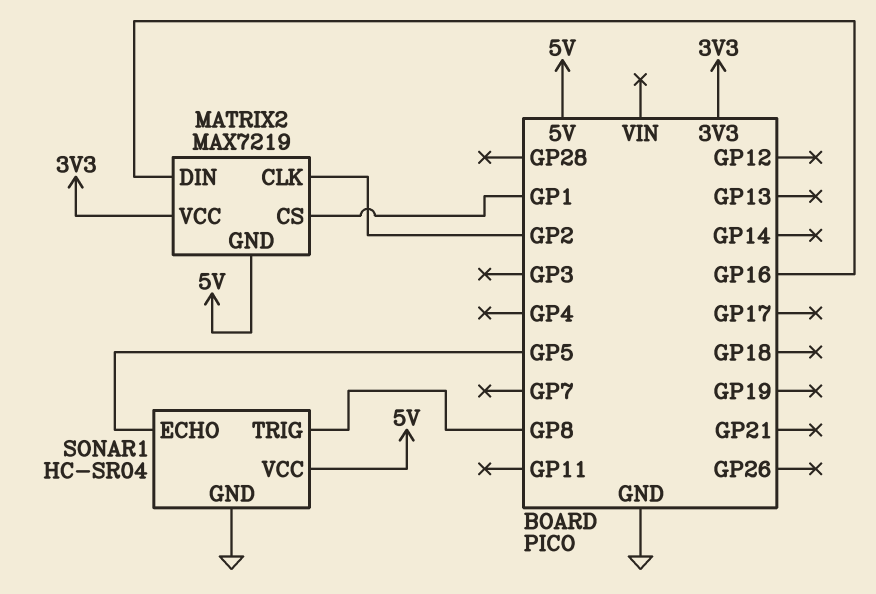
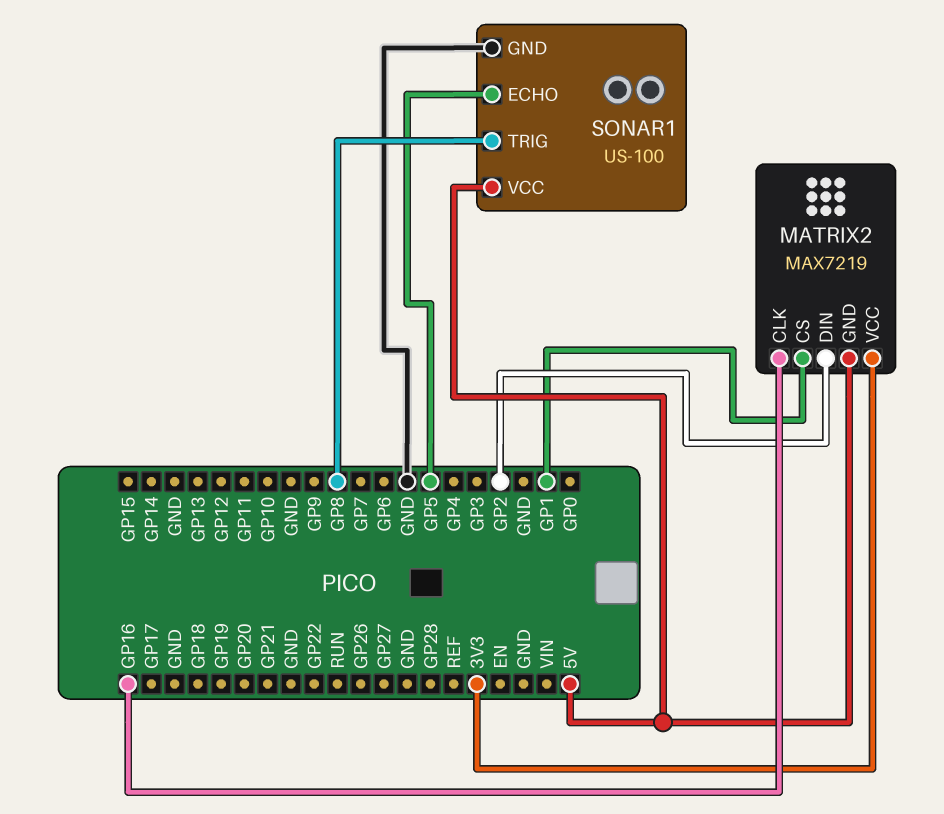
MATRIX2 pin CLK: GP2 -> GP16
MATRIX2 pin DIN: GP16 -> GP2
SONAR1: HC-SR04 -> US-100

